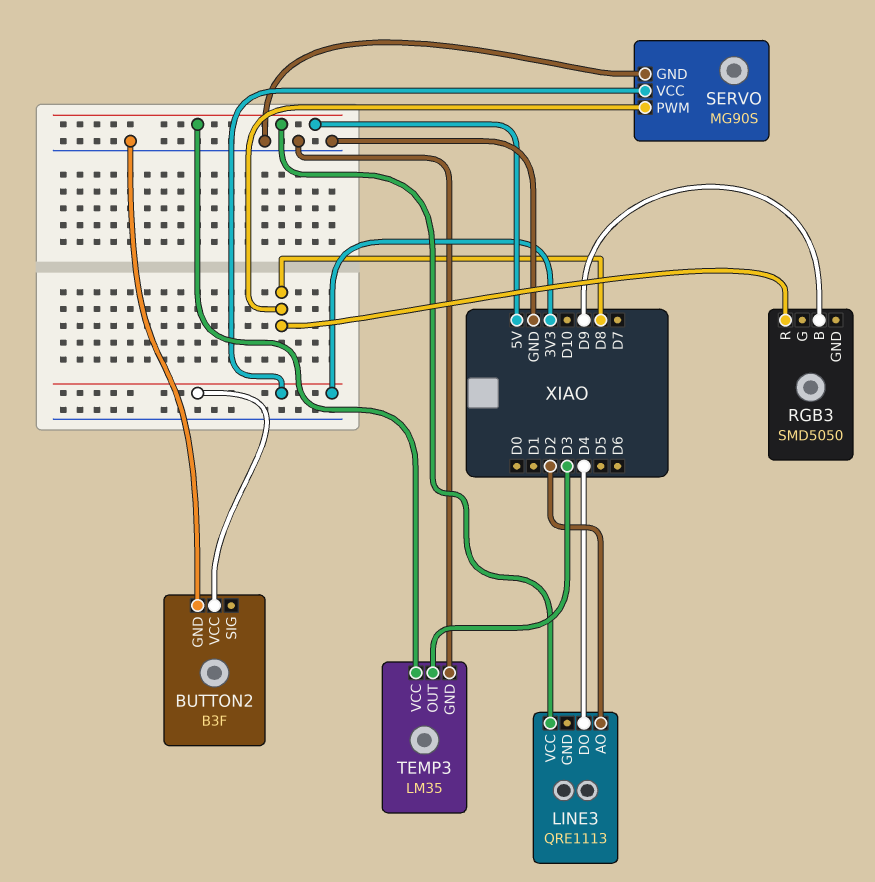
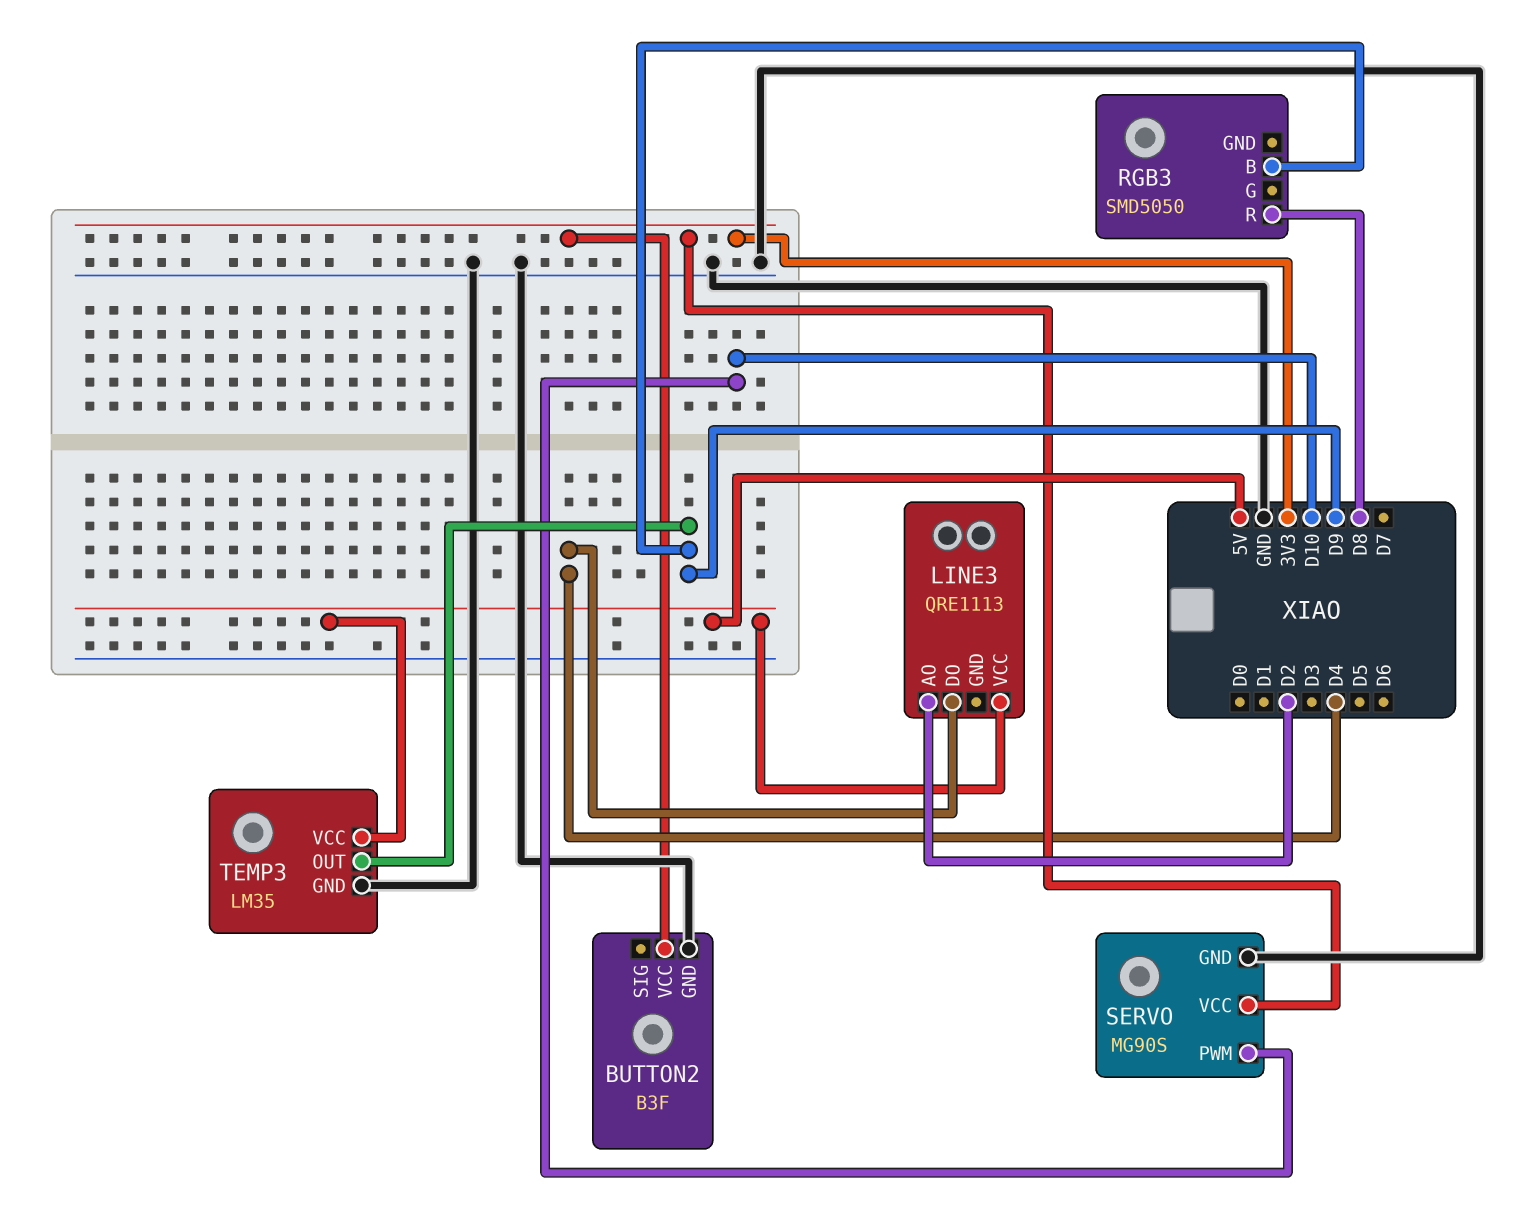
SERVO pin PWM: D8 -> D10
TEMP3 pin OUT: D3 -> D9

